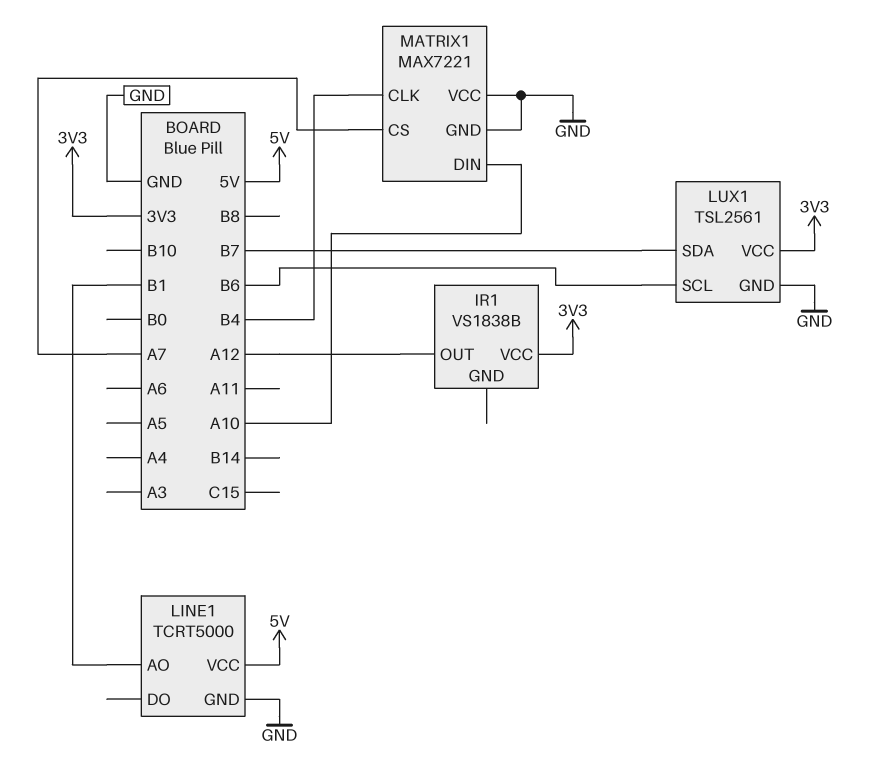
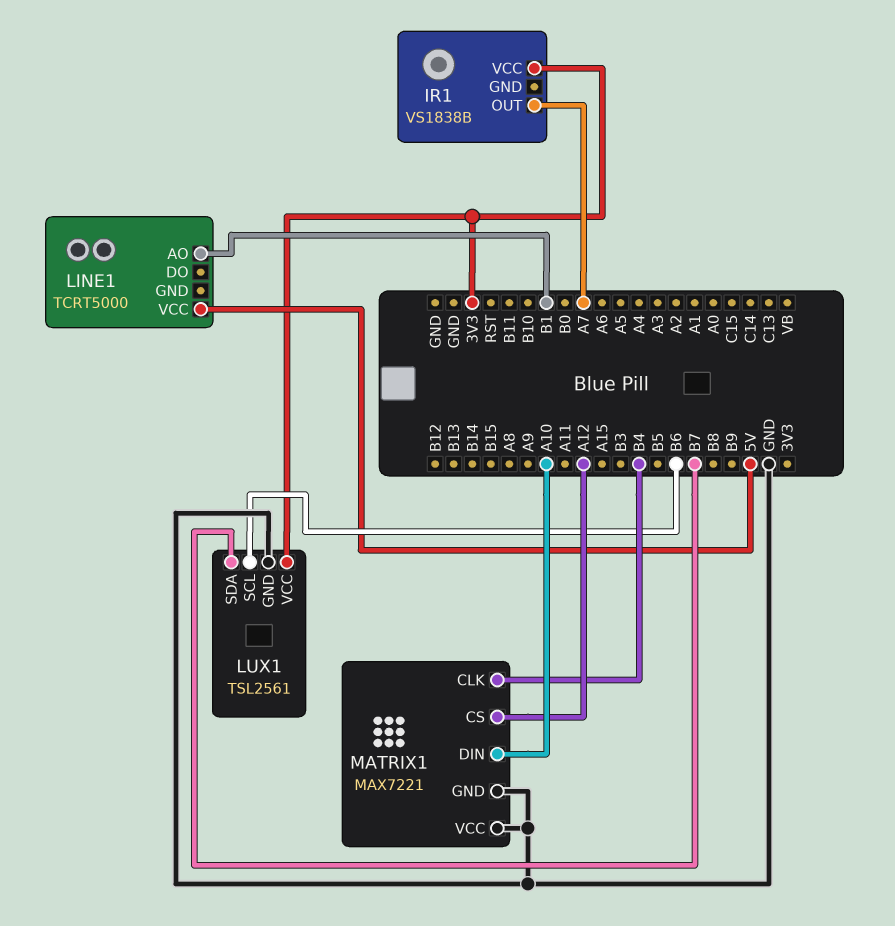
IR1 pin OUT: A12 -> A7
LINE1 pin GND: GND -> none
MATRIX1 pin CS: A7 -> A12

